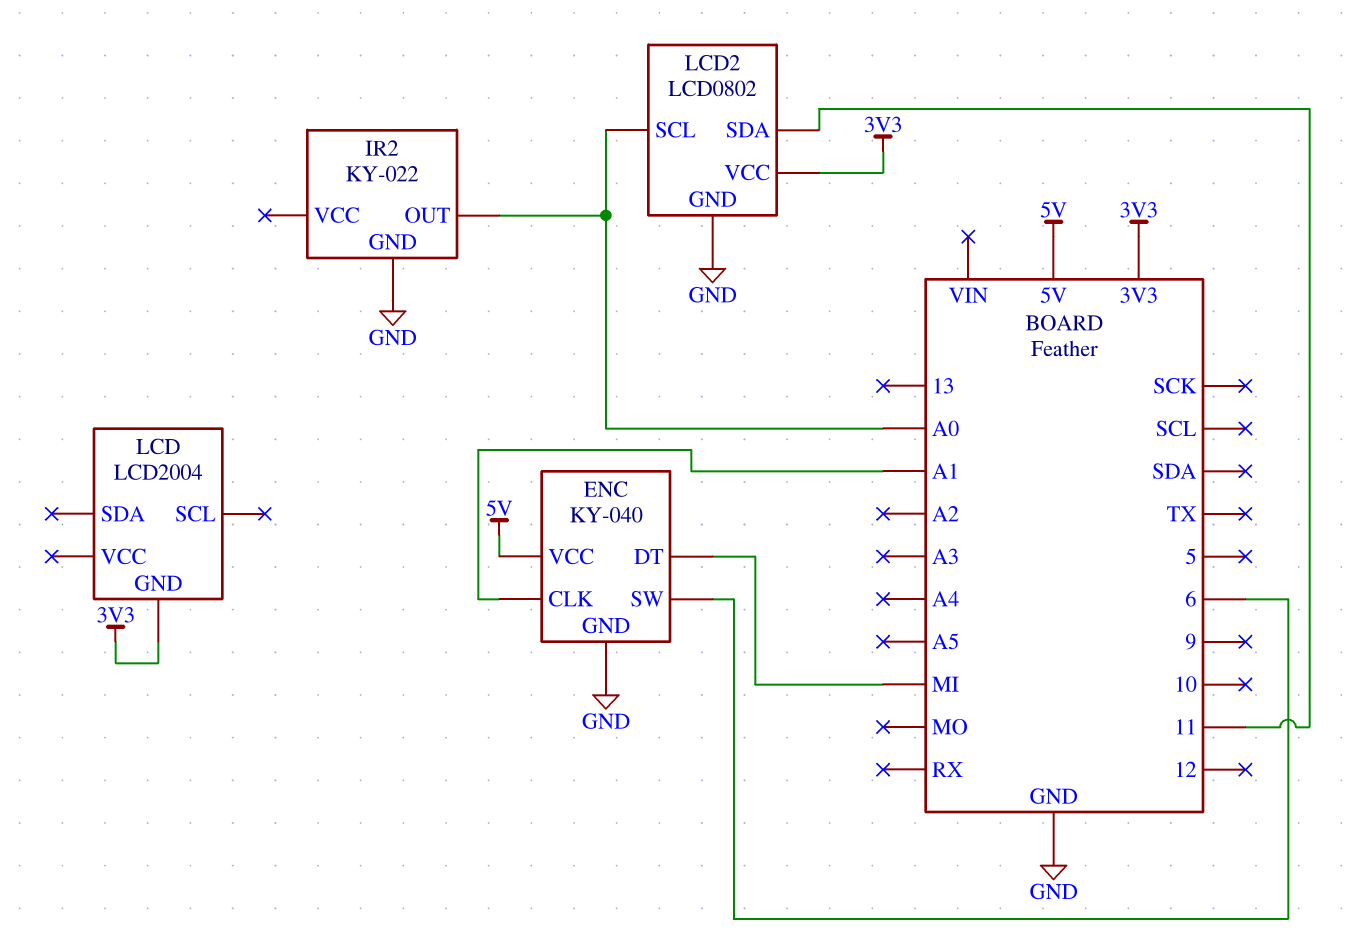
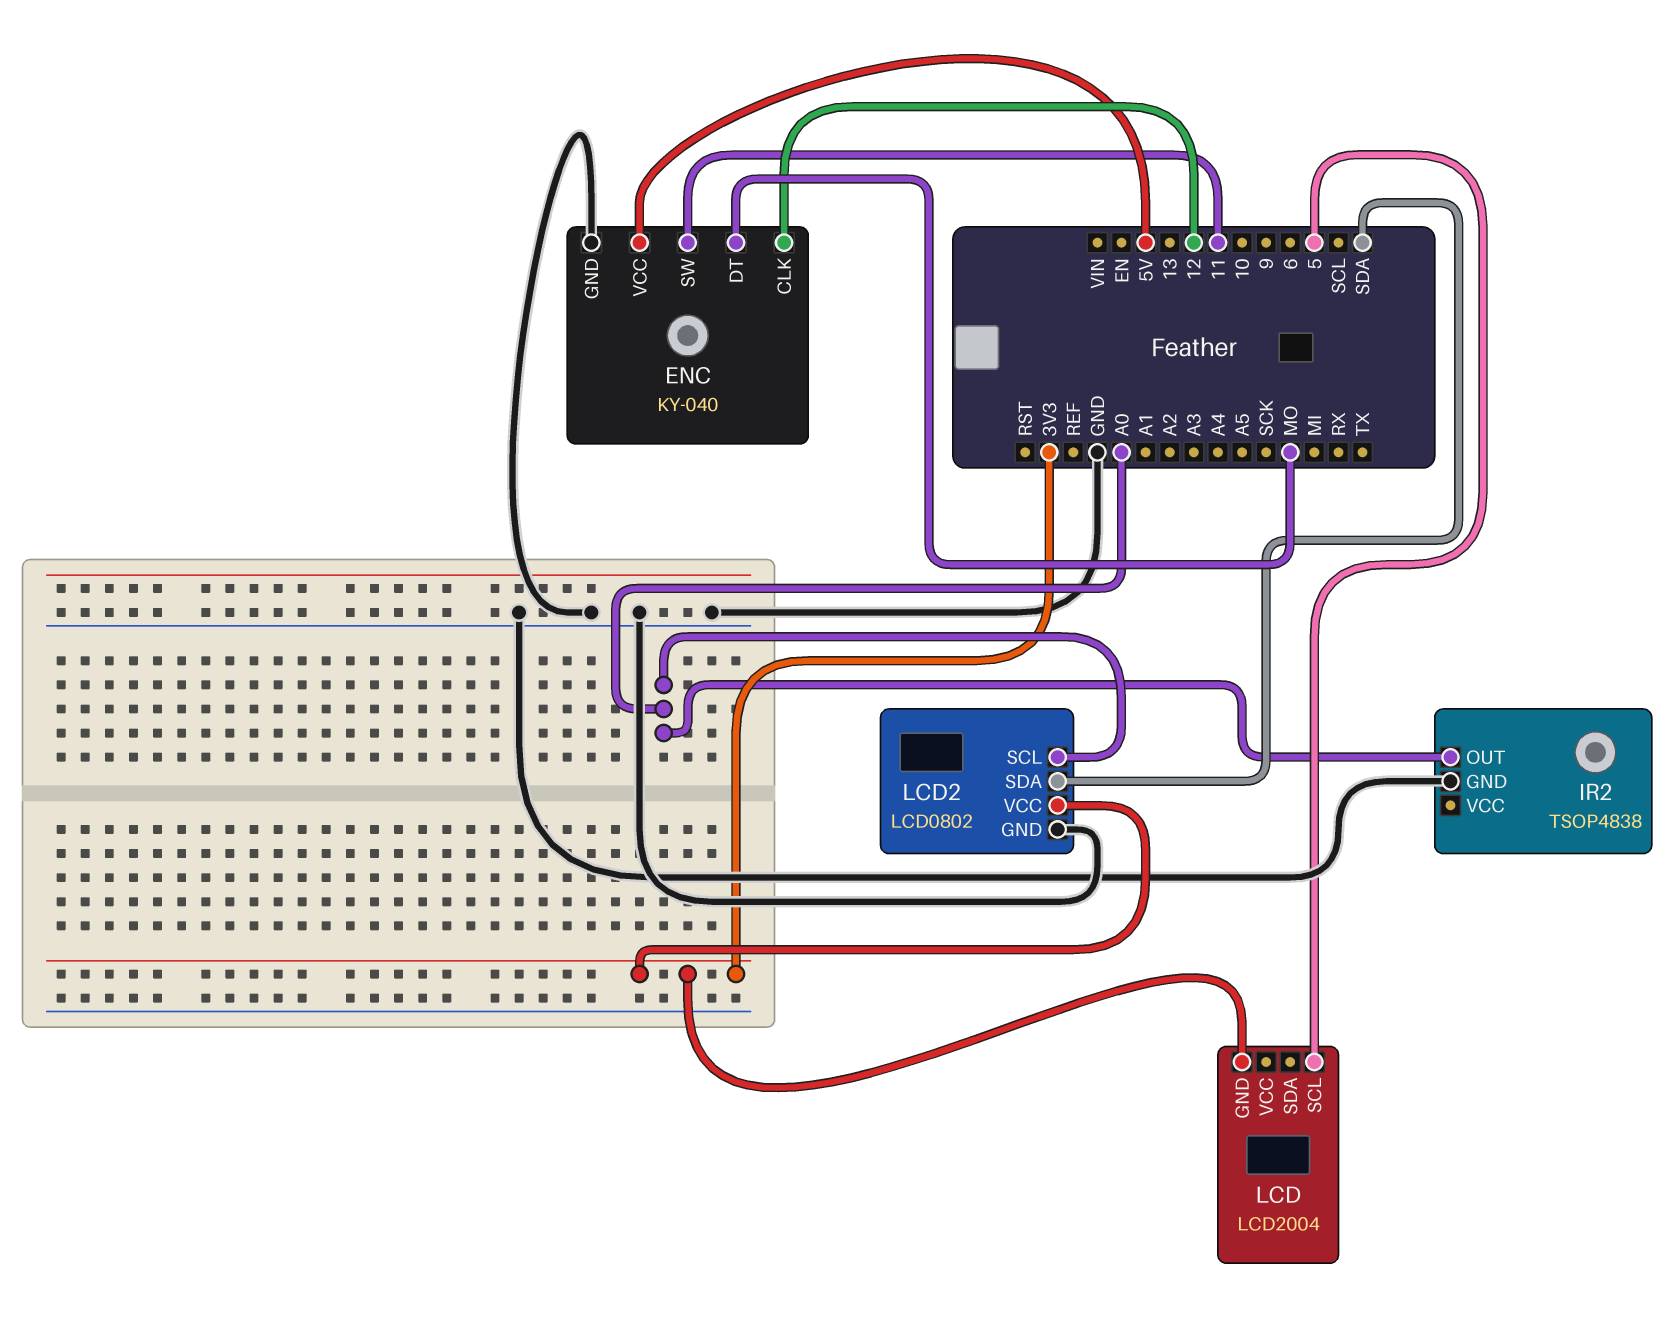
ENC pin CLK: A1 -> 12
ENC pin DT: MI -> MO
ENC pin SW: 6 -> 11
IR2: KY-022 -> TSOP4838
LCD pin SCL: none -> 5
LCD2 pin SDA: 11 -> SDA

